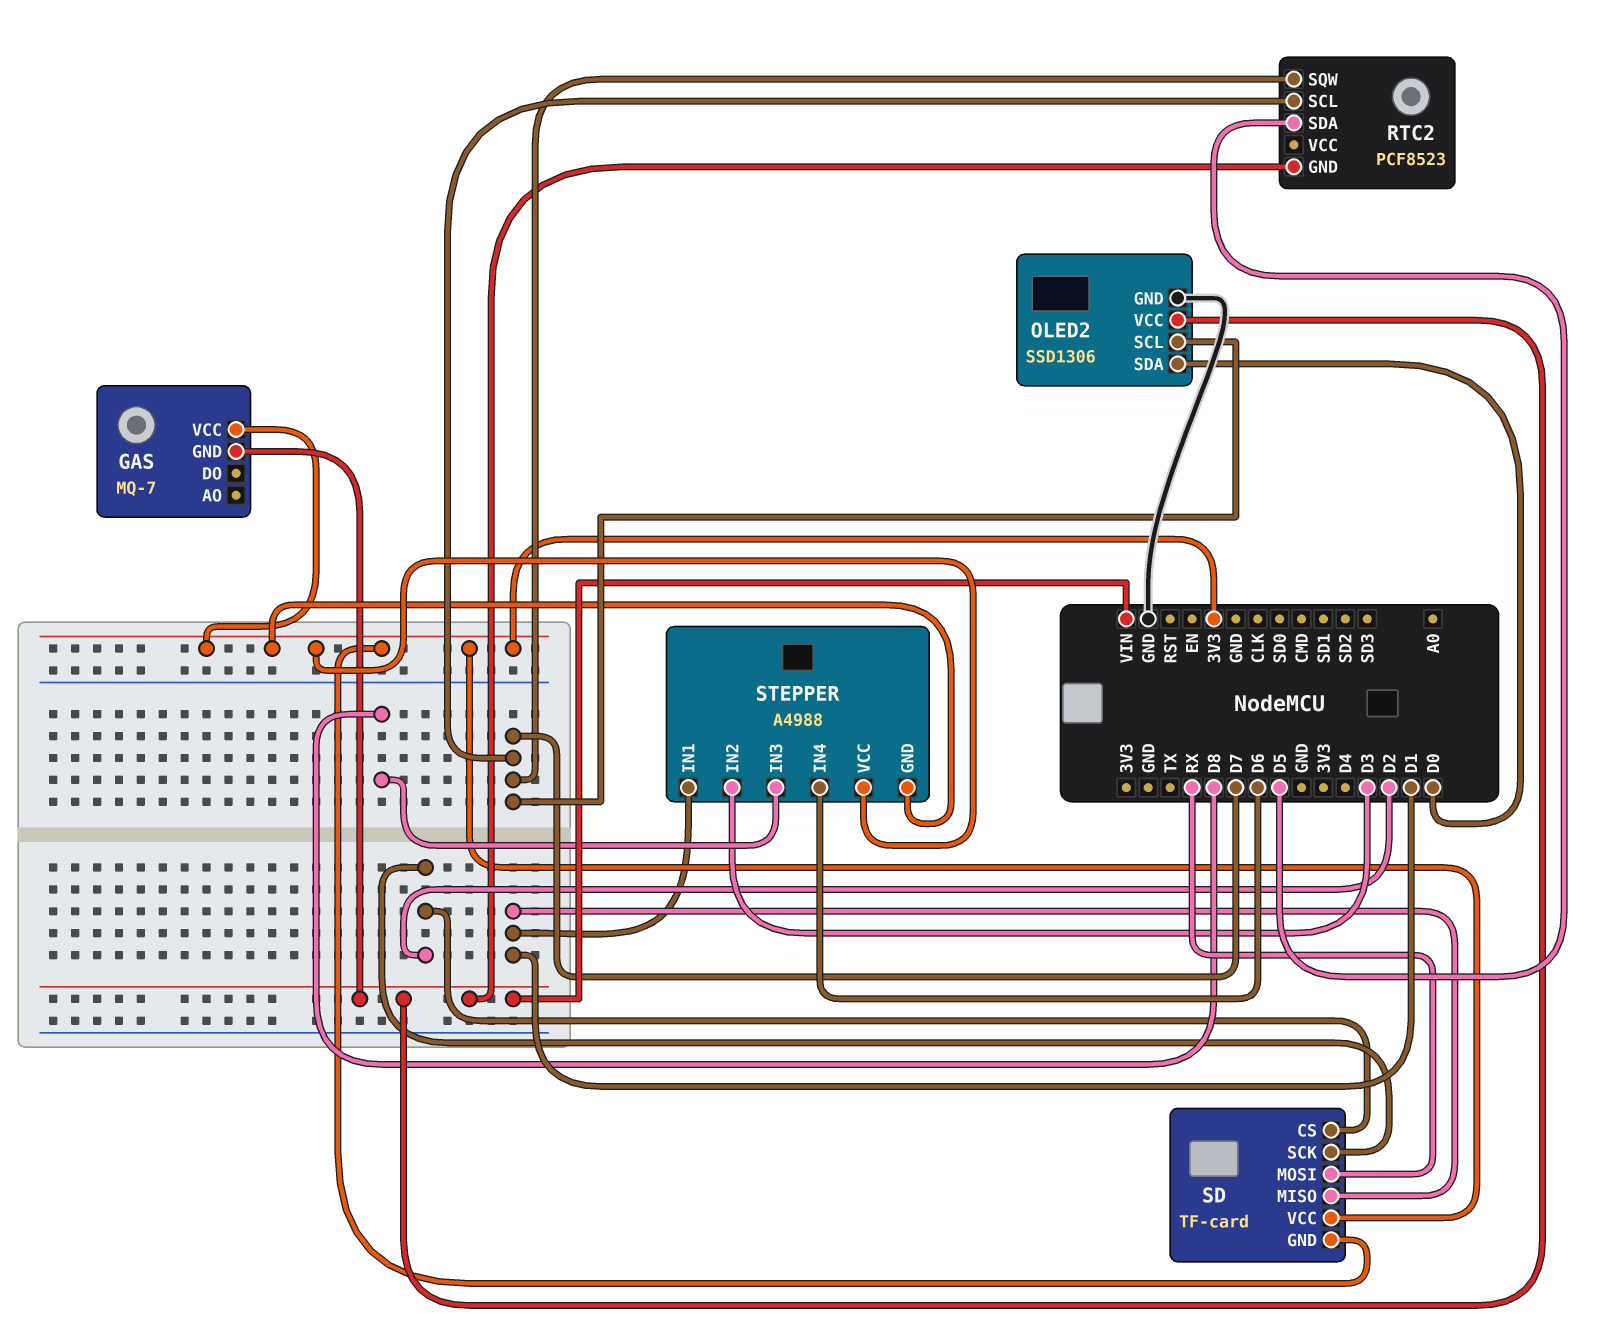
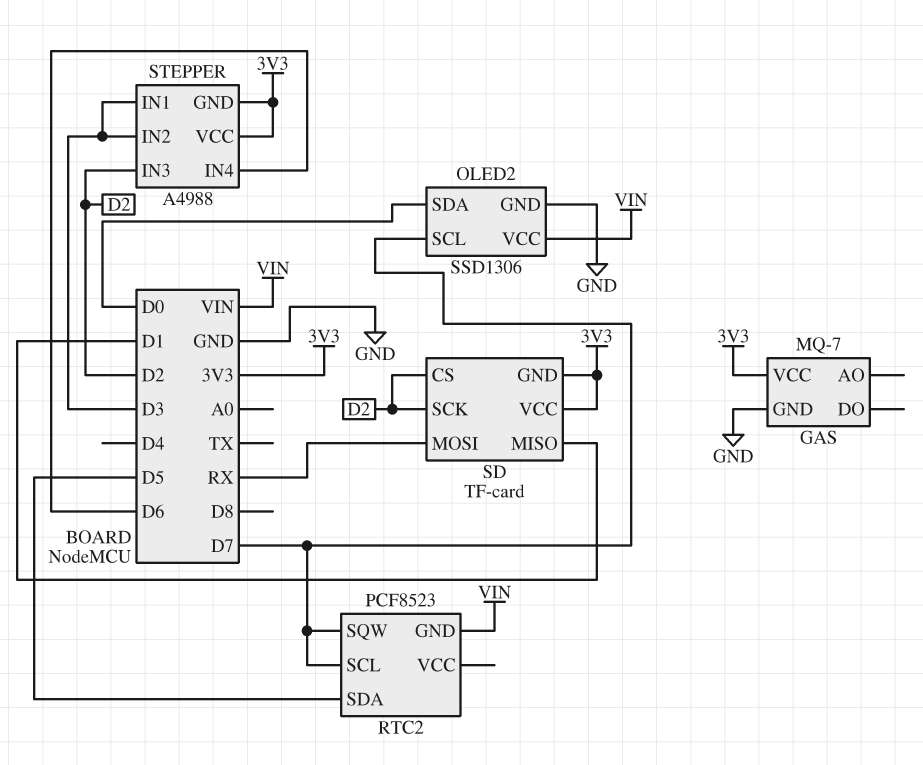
GAS pin GND: VIN -> GND
STEPPER pin IN1: D1 -> D3
STEPPER pin IN3: D8 -> D2

